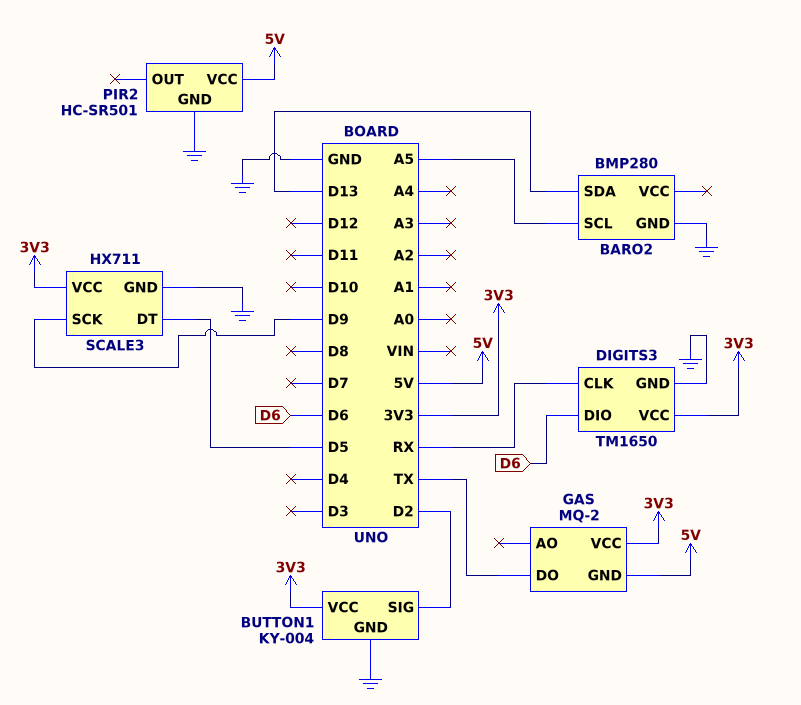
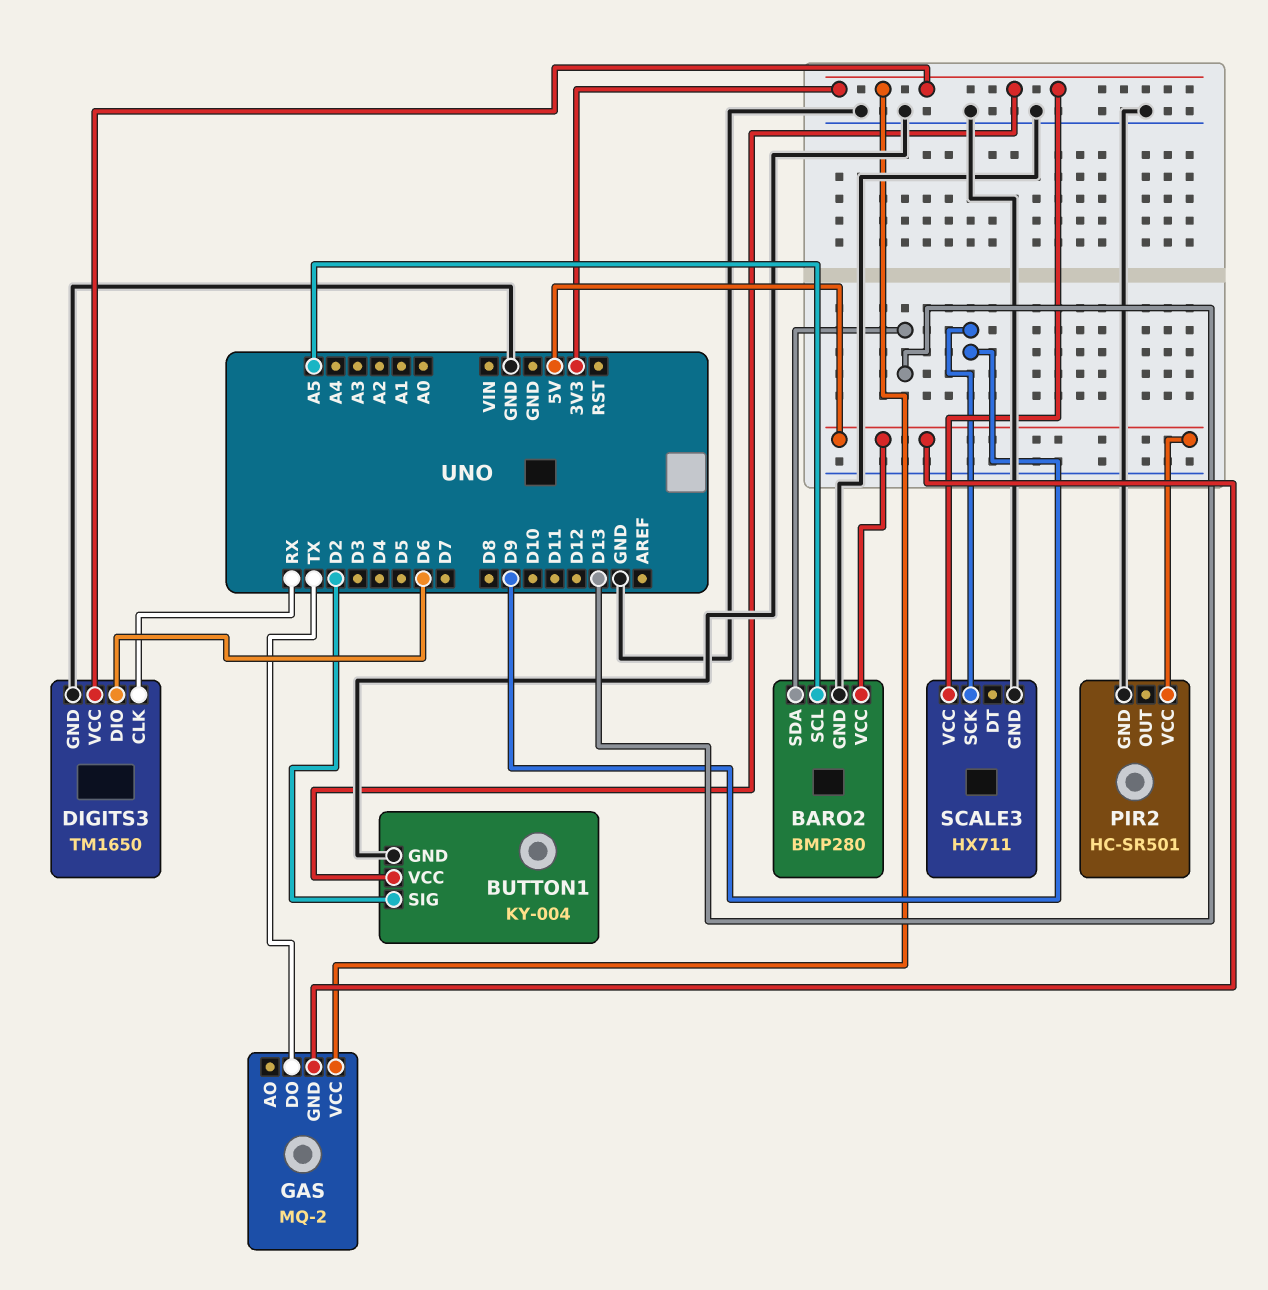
BARO2 pin VCC: none -> 5V
SCALE3 pin DT: D5 -> none

